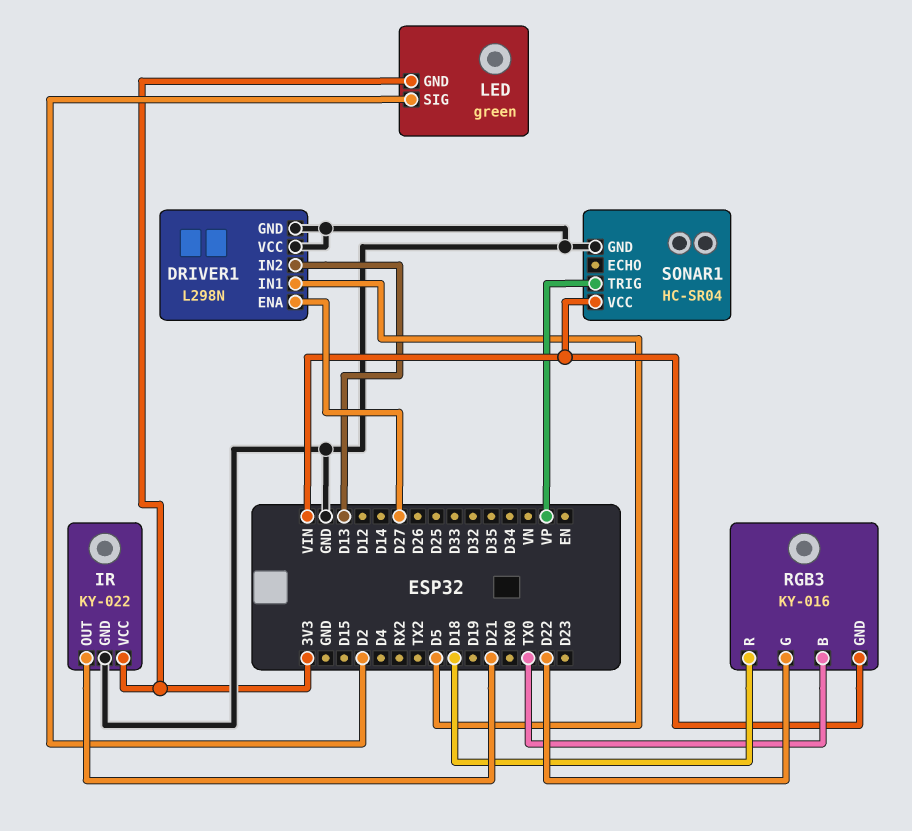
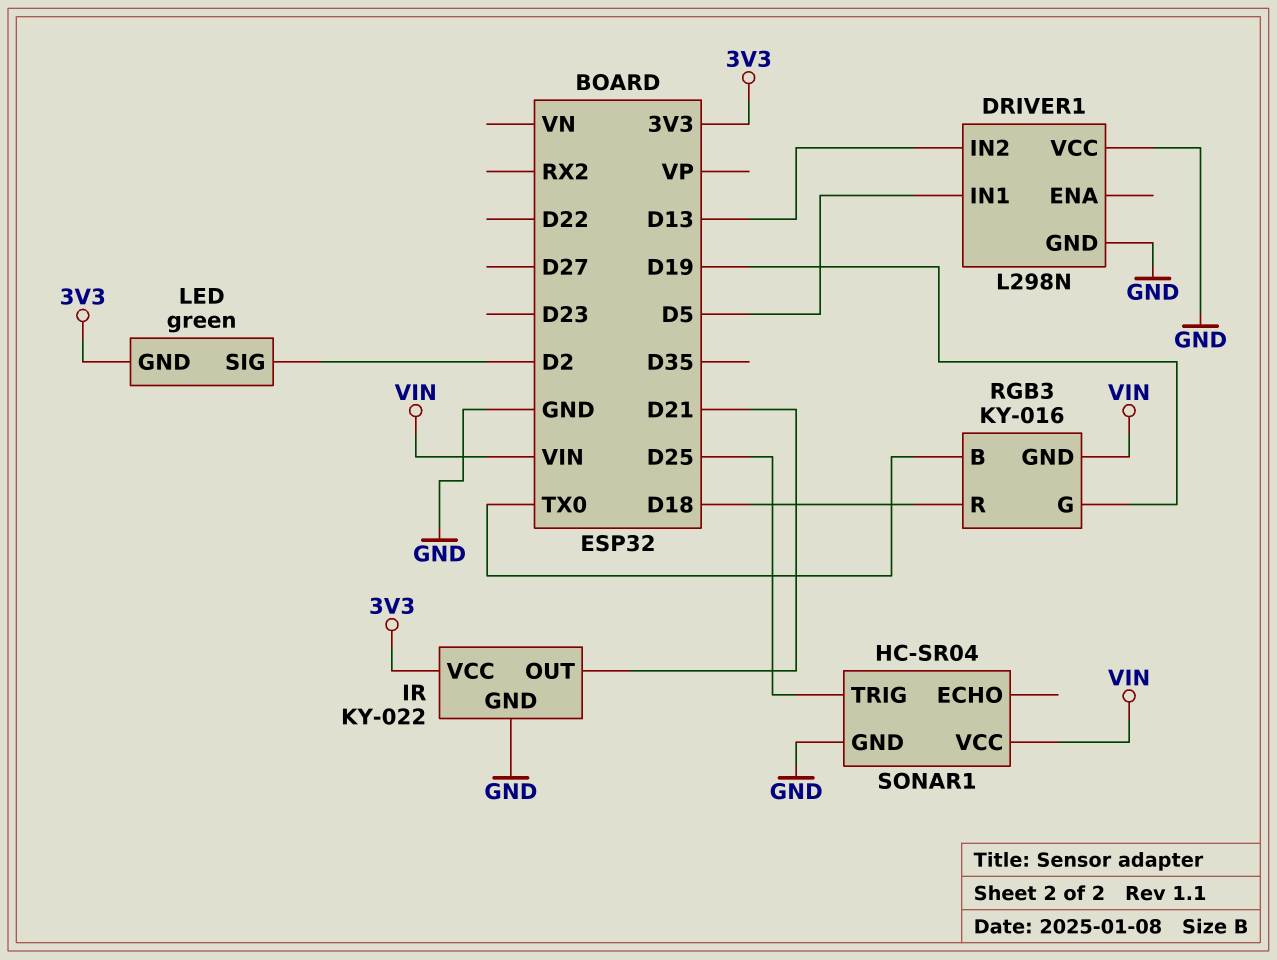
DRIVER1 pin ENA: D27 -> none
RGB3 pin G: D22 -> D19
SONAR1 pin TRIG: VP -> D25

